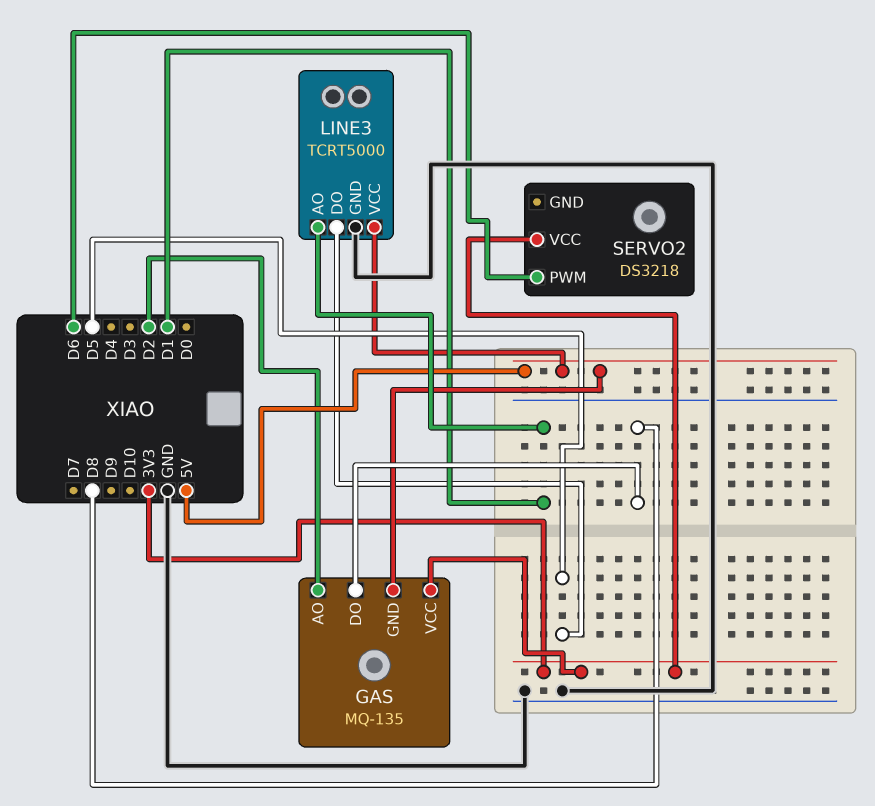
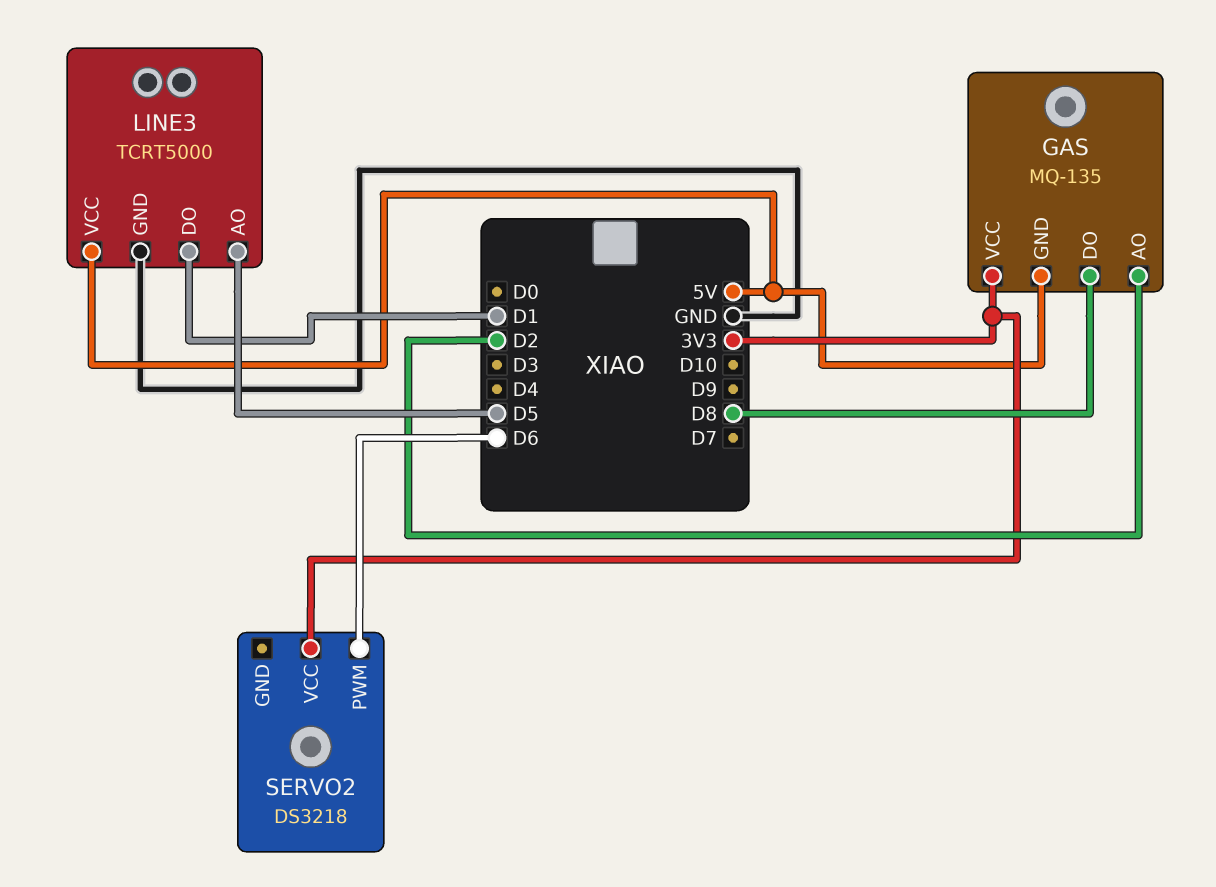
LINE3 pin AO: D1 -> D5
LINE3 pin DO: D5 -> D1

